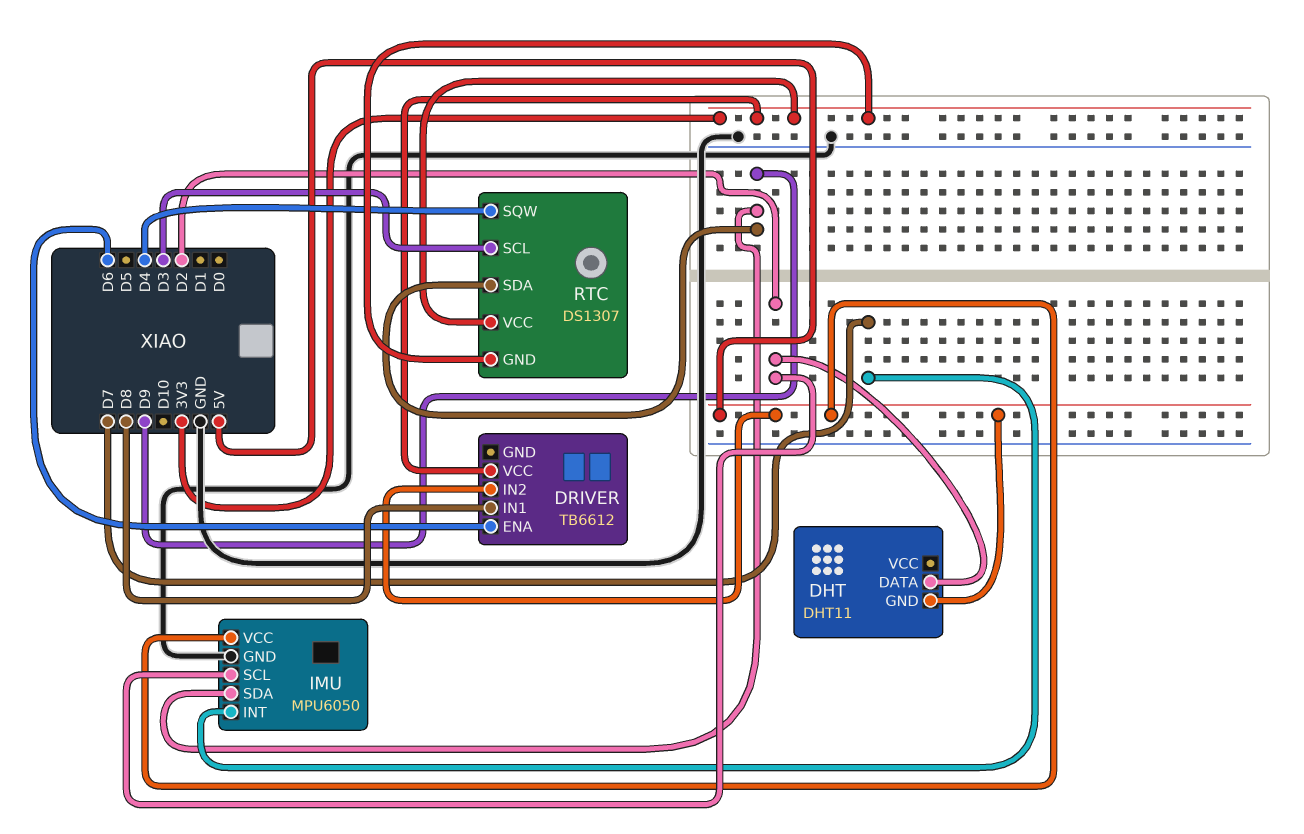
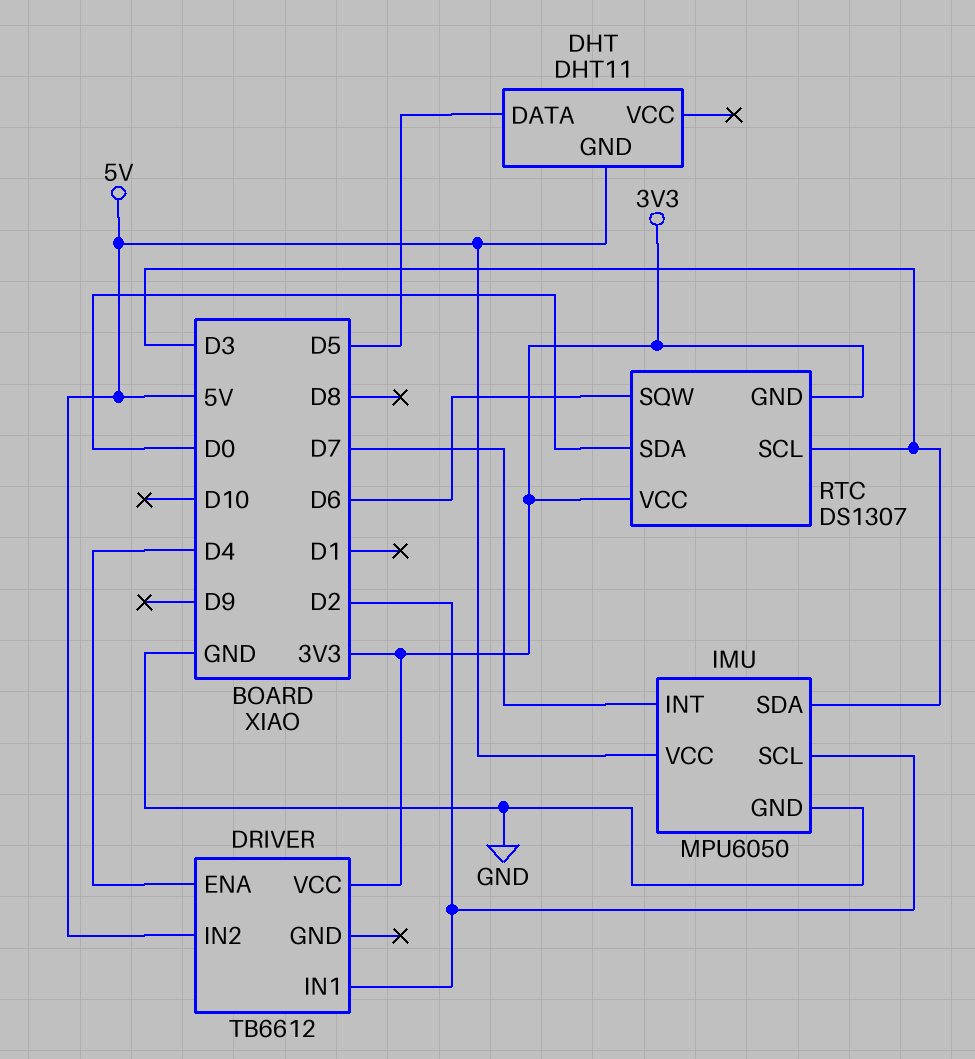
DHT pin DATA: D2 -> D5
DRIVER pin ENA: D6 -> D4
DRIVER pin IN1: D8 -> D2
IMU pin SDA: D9 -> D3
RTC pin SDA: D9 -> D0
RTC pin SQW: D4 -> D6

